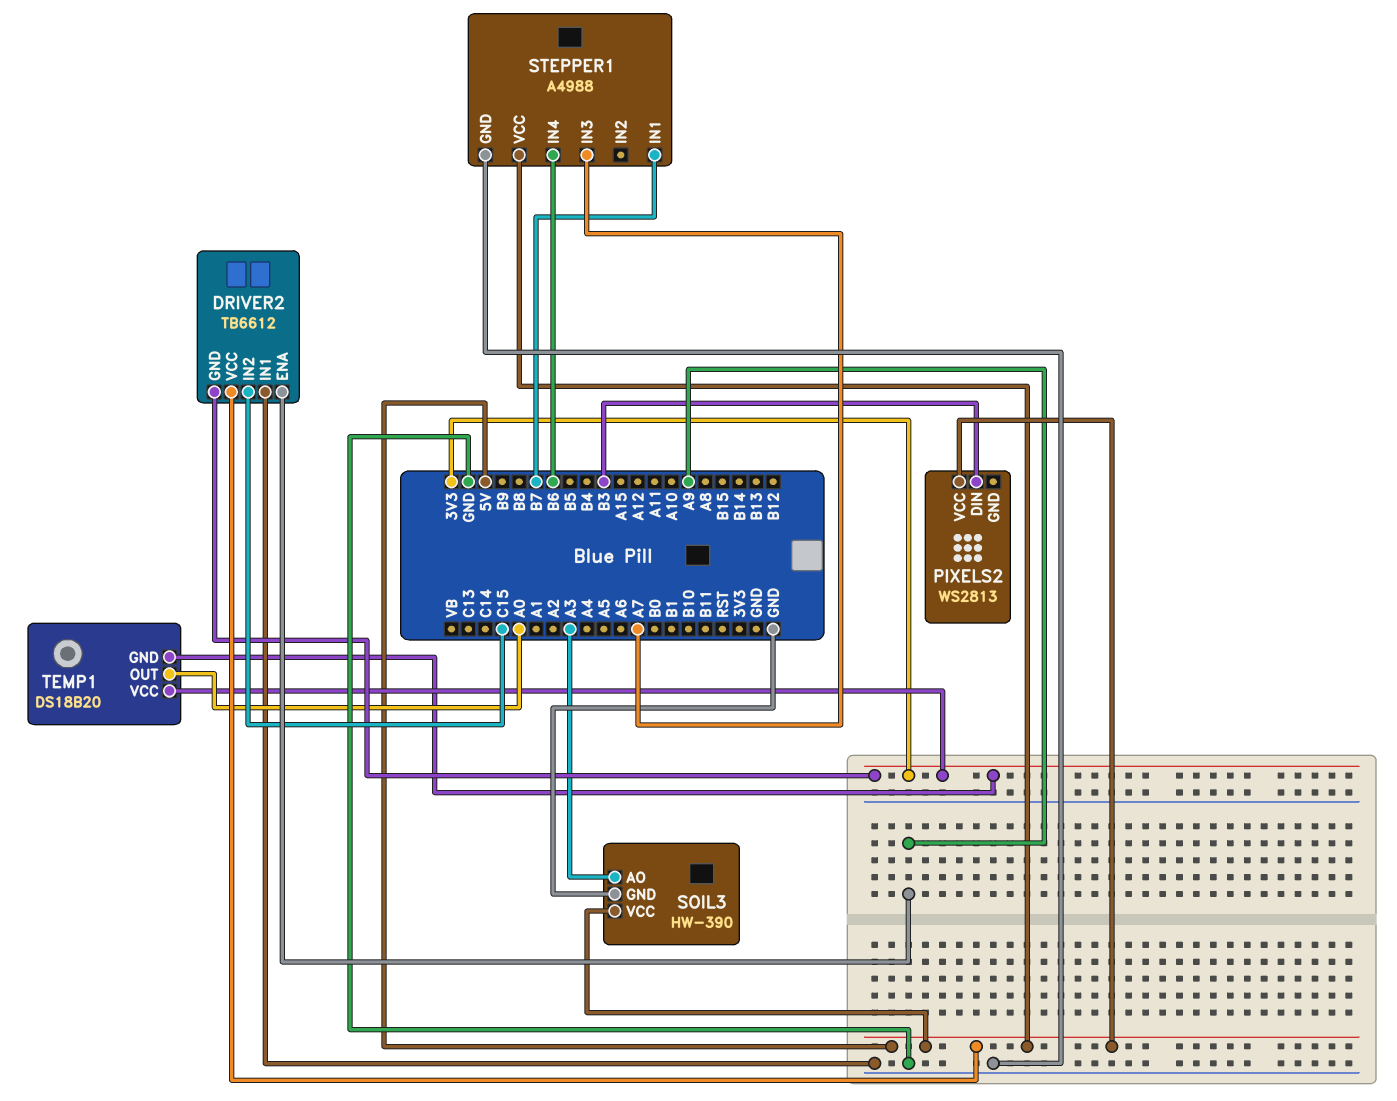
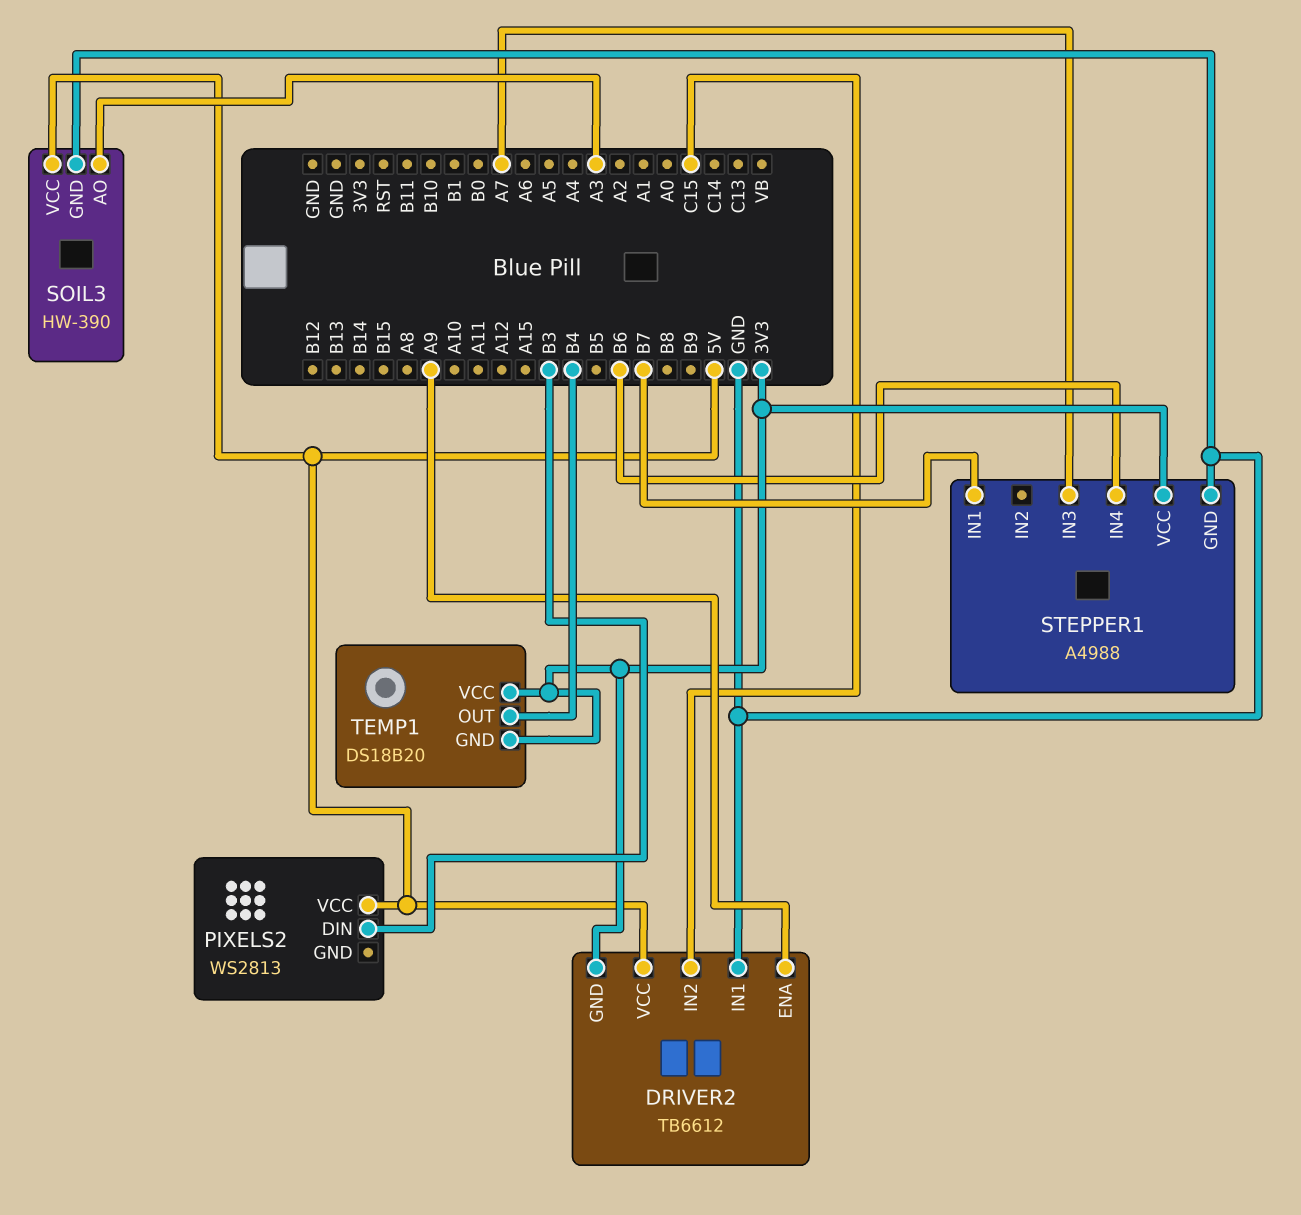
STEPPER1 pin VCC: 5V -> 3V3
TEMP1 pin OUT: A0 -> B4

